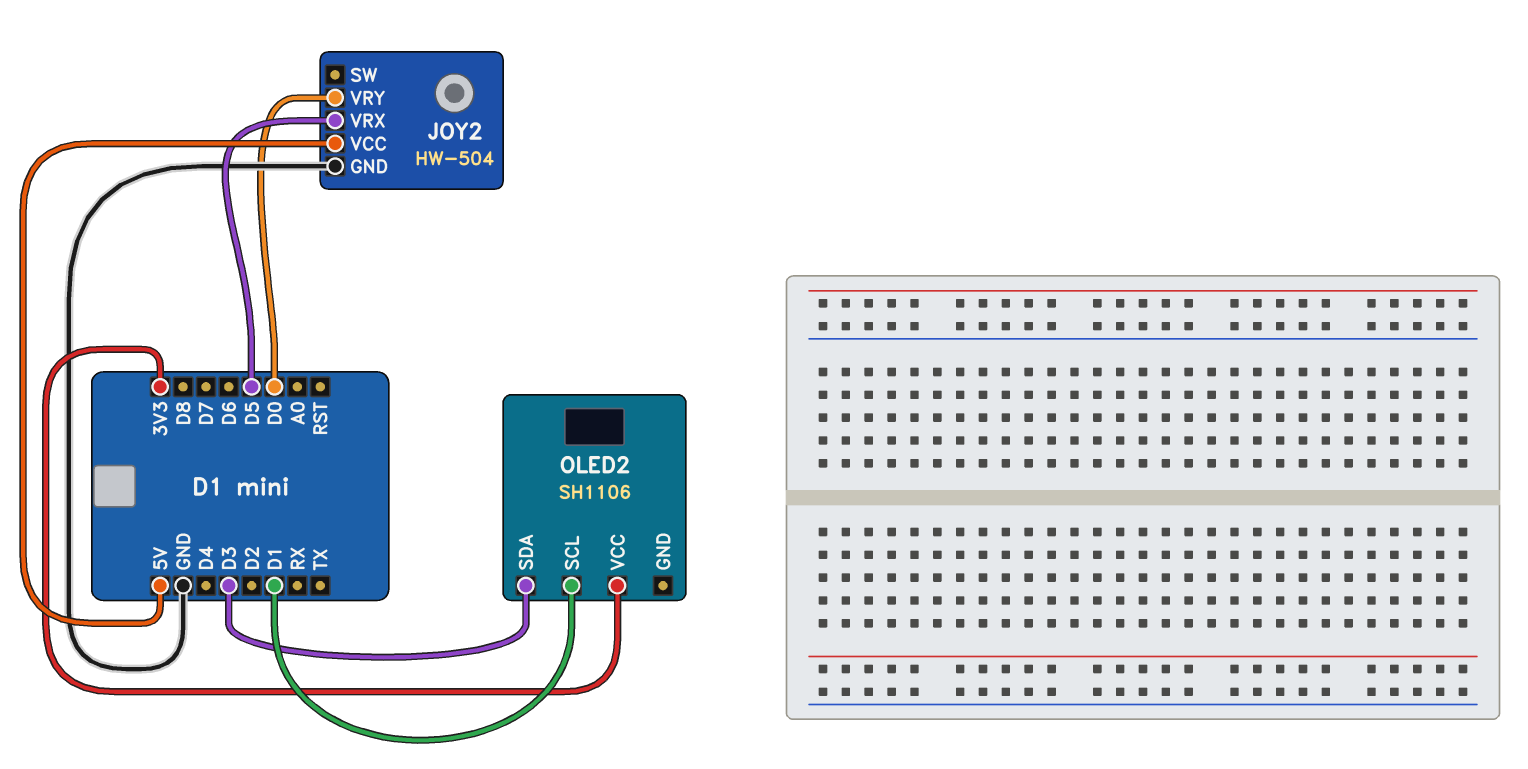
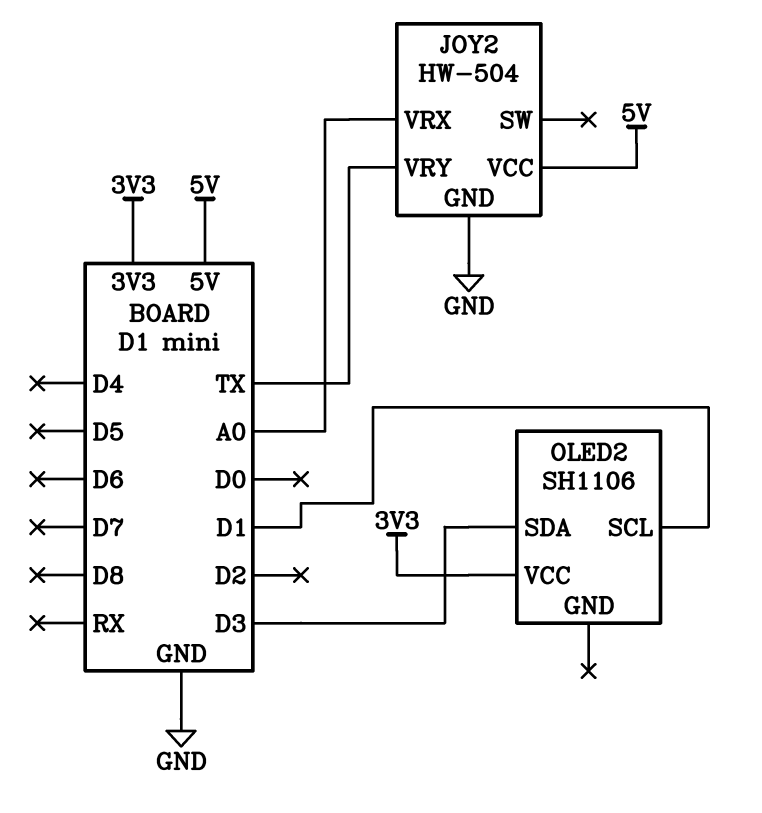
JOY2 pin VRX: D5 -> A0
JOY2 pin VRY: D0 -> TX

